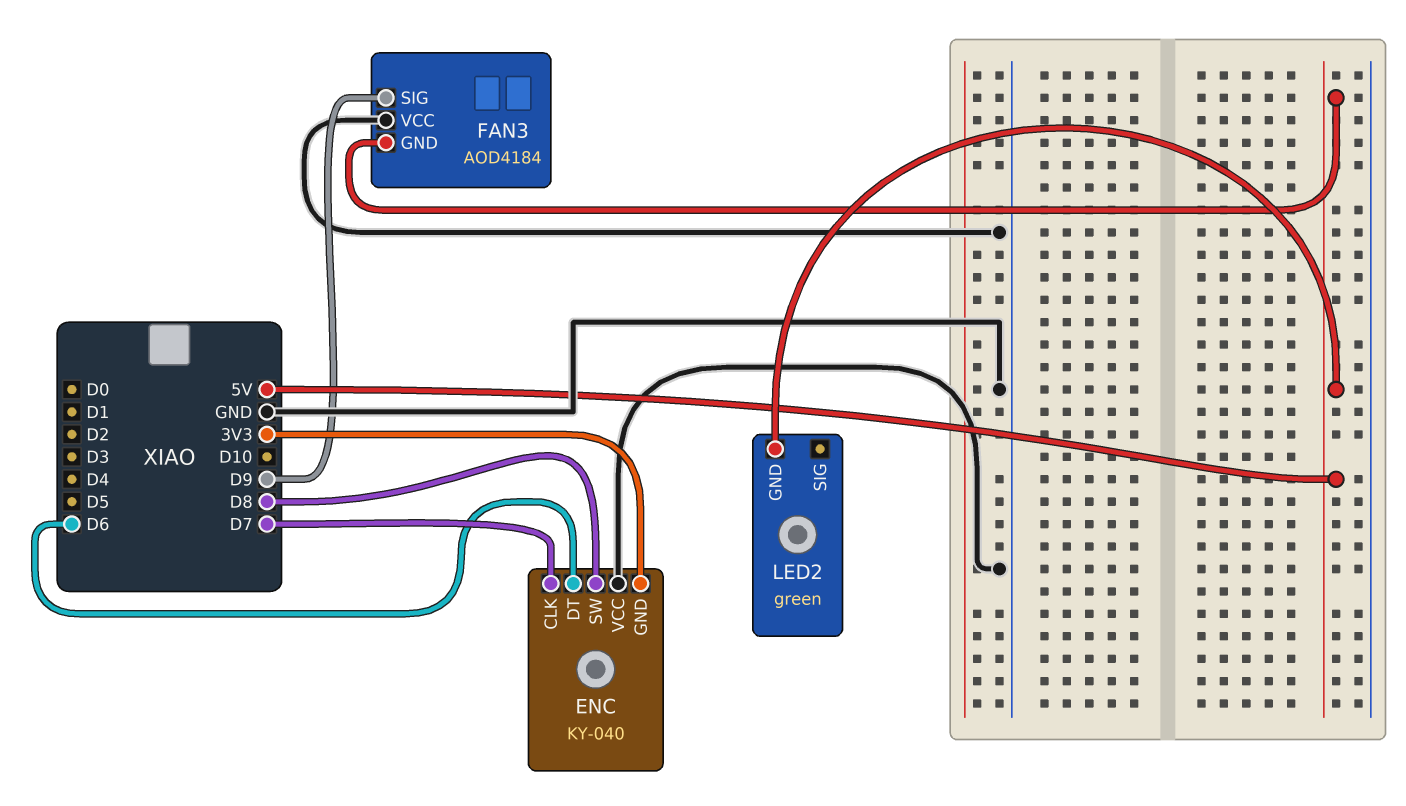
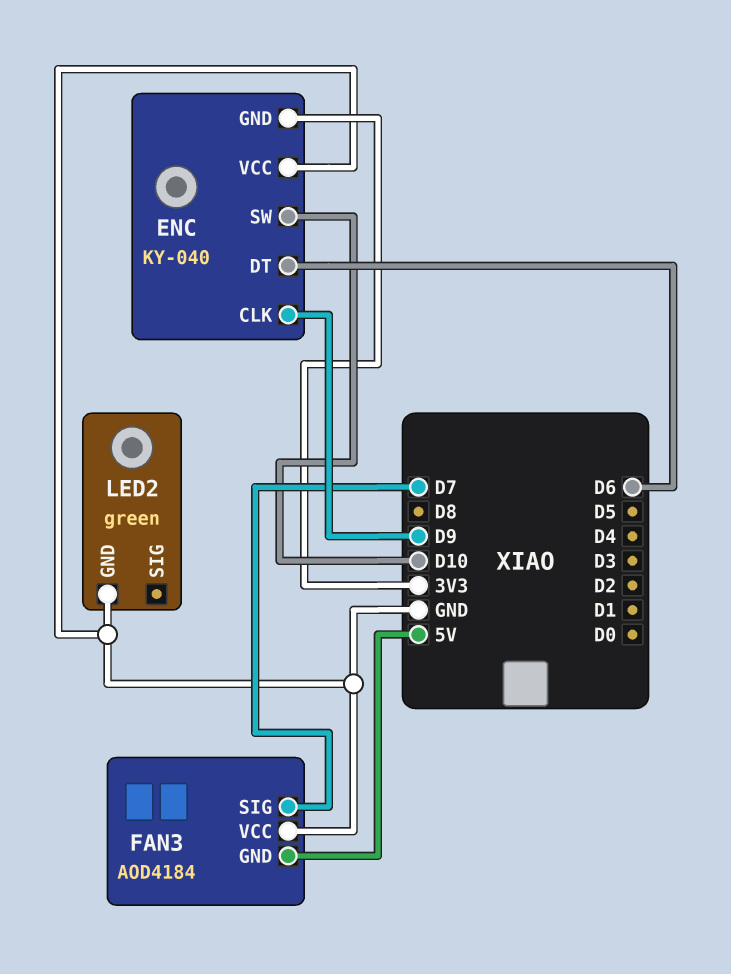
ENC pin CLK: D7 -> D9
ENC pin SW: D8 -> D10
FAN3 pin SIG: D9 -> D7
LED2 pin GND: 5V -> GND

